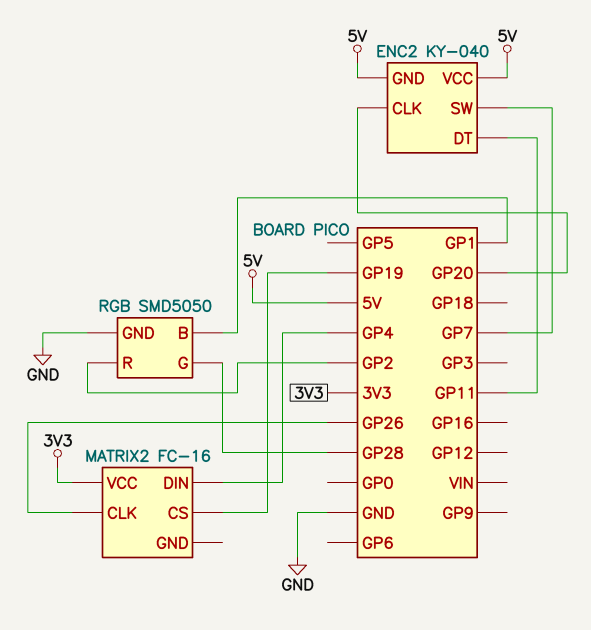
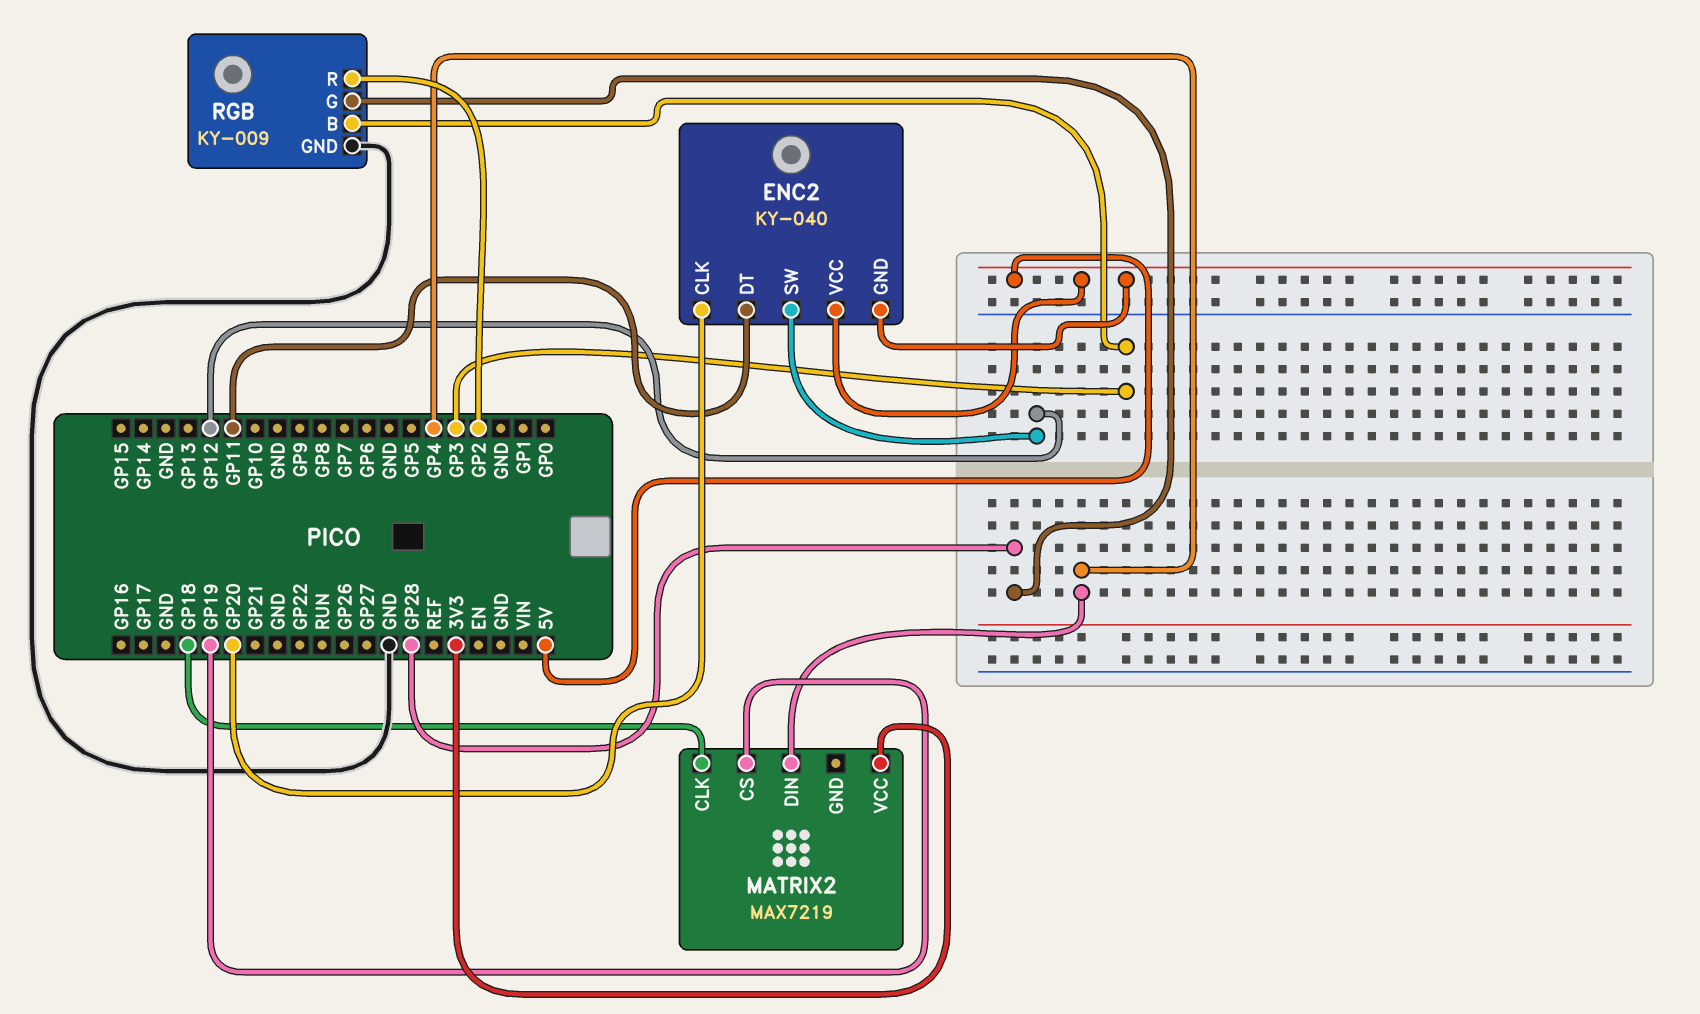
ENC2 pin SW: GP7 -> GP12
MATRIX2: FC-16 -> MAX7219
MATRIX2 pin CLK: GP26 -> GP18
RGB: SMD5050 -> KY-009
RGB pin B: GP1 -> GP3

